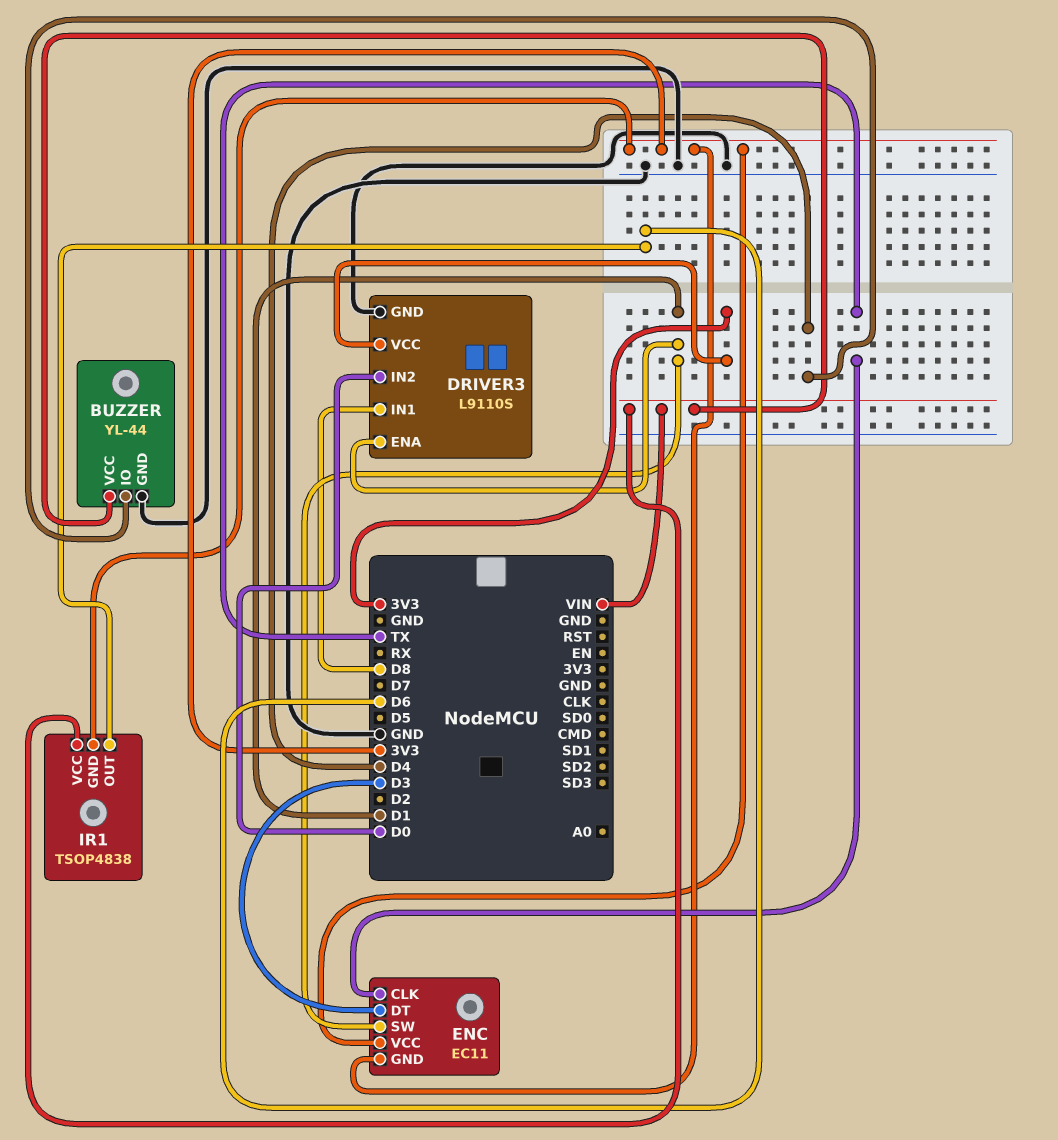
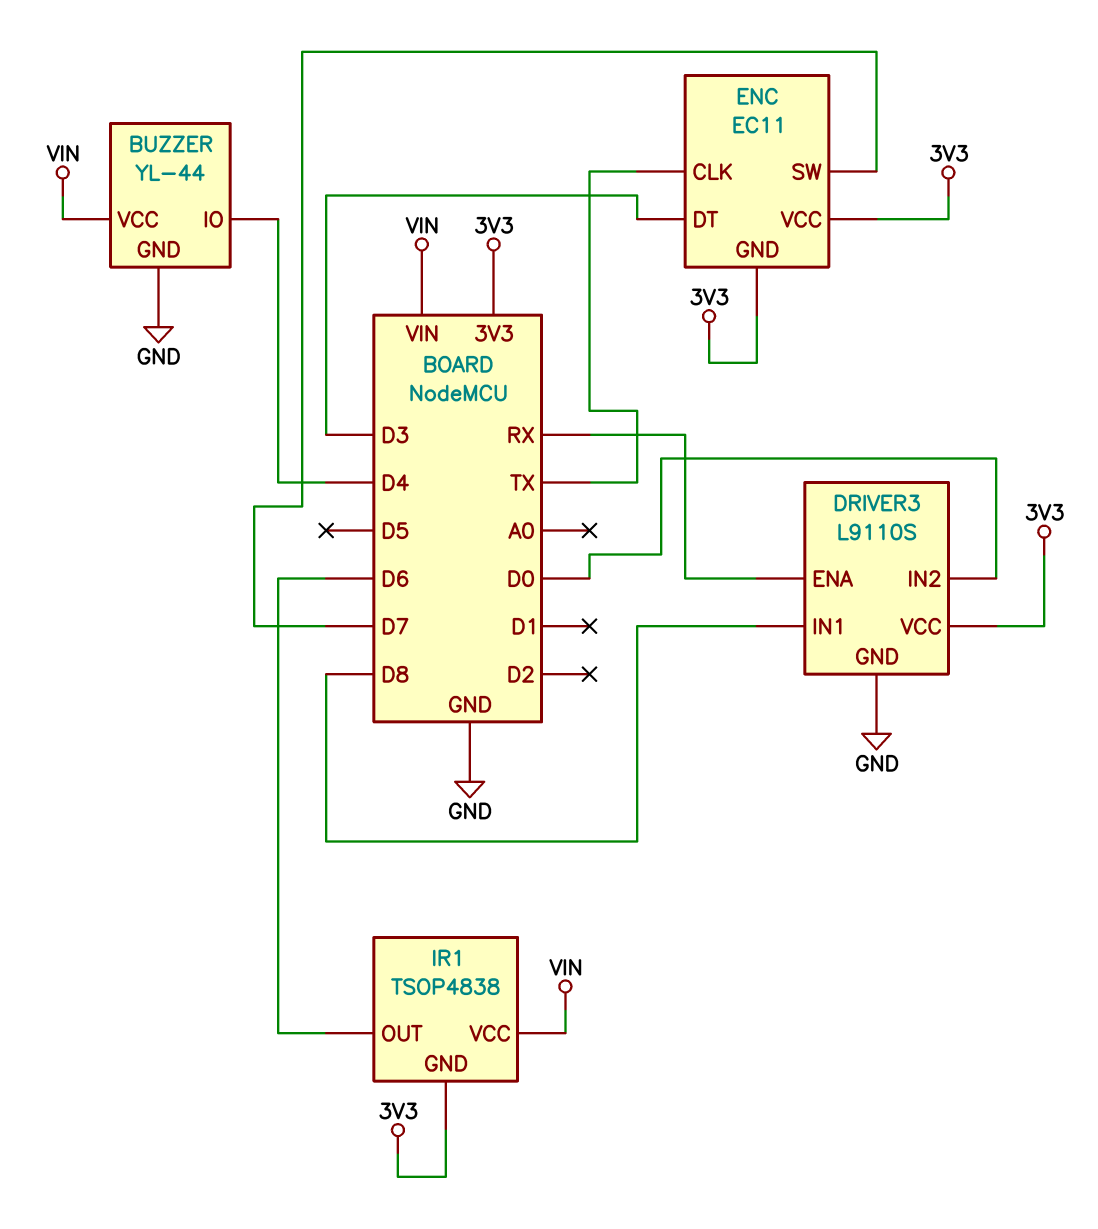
DRIVER3 pin ENA: D1 -> RX
ENC pin SW: D1 -> D7

